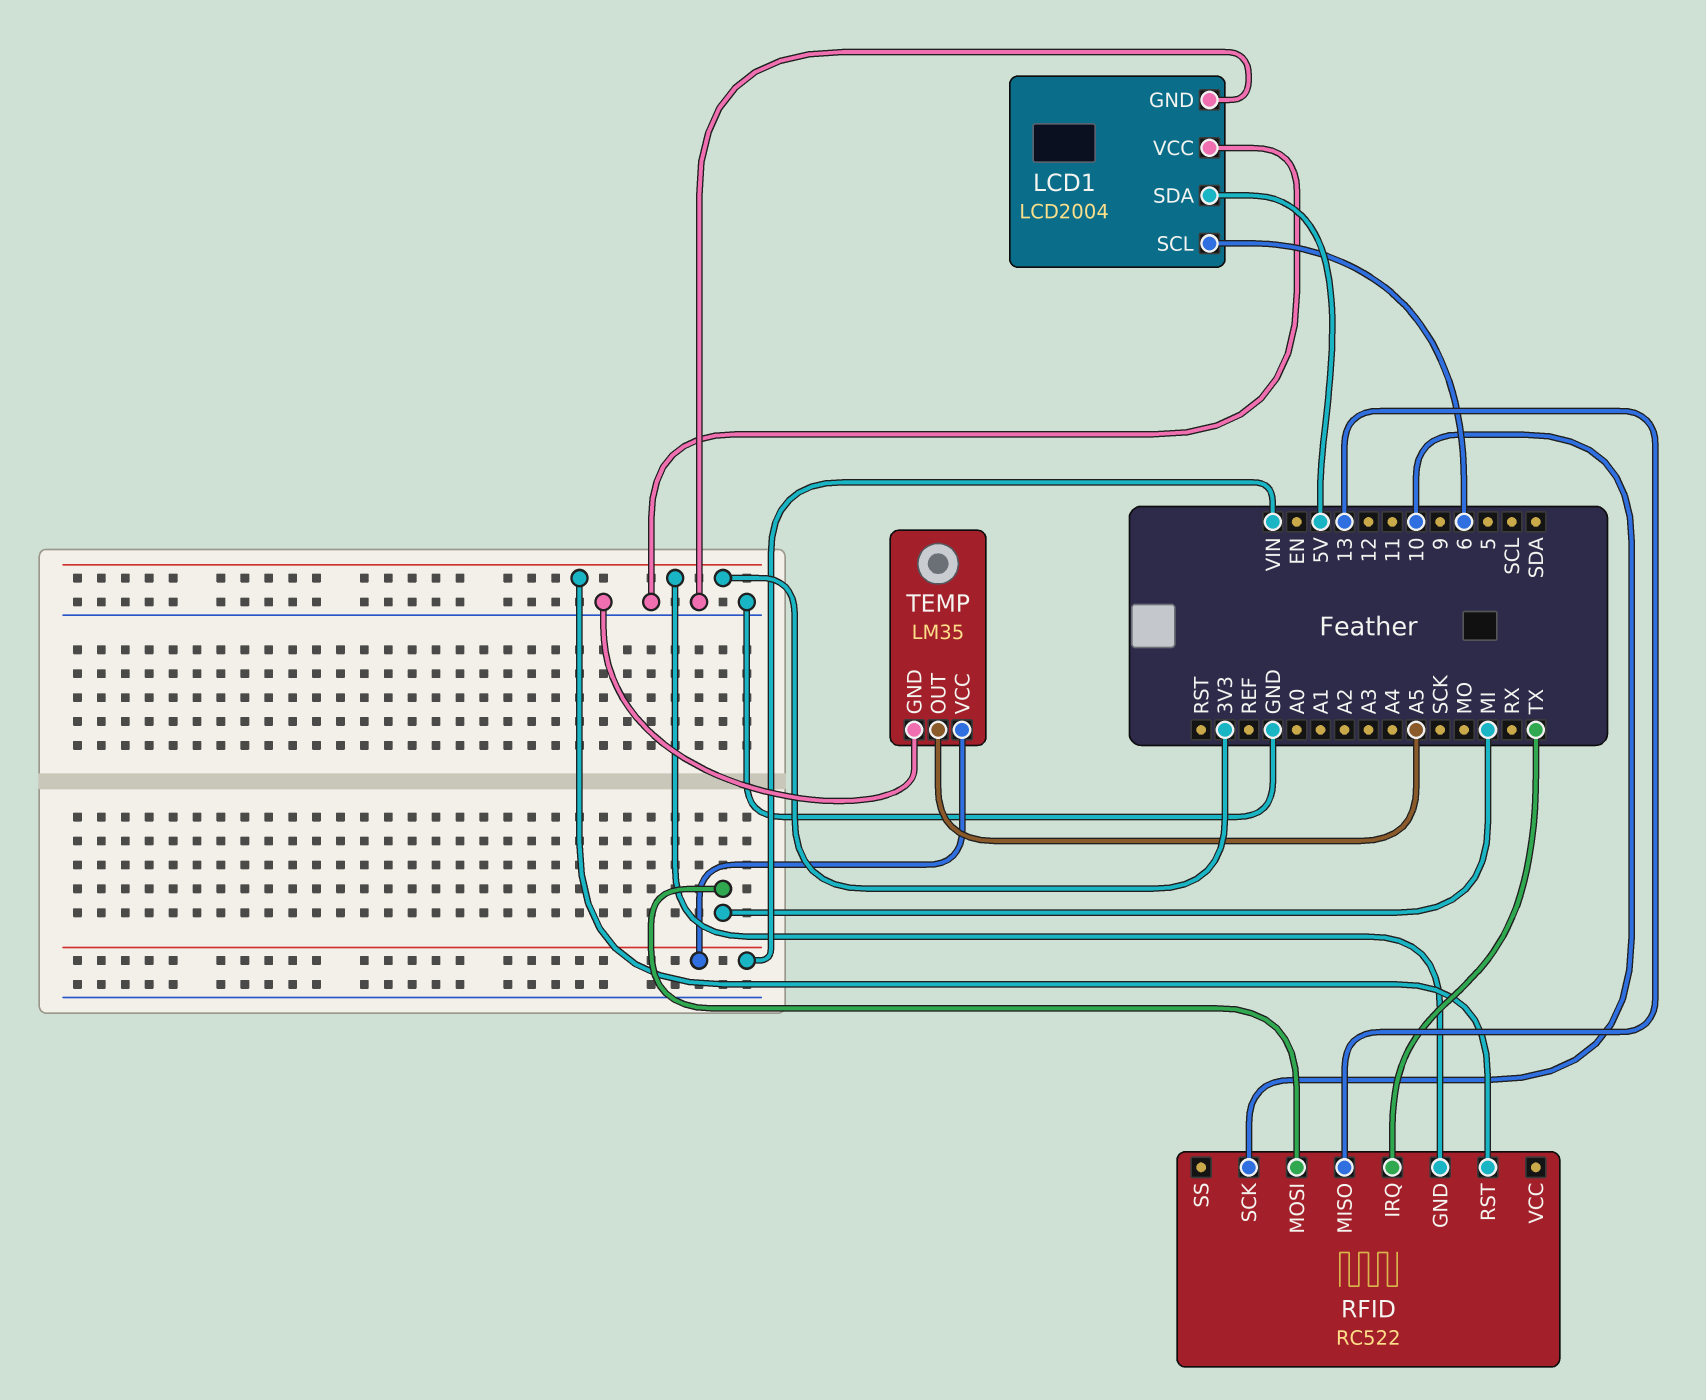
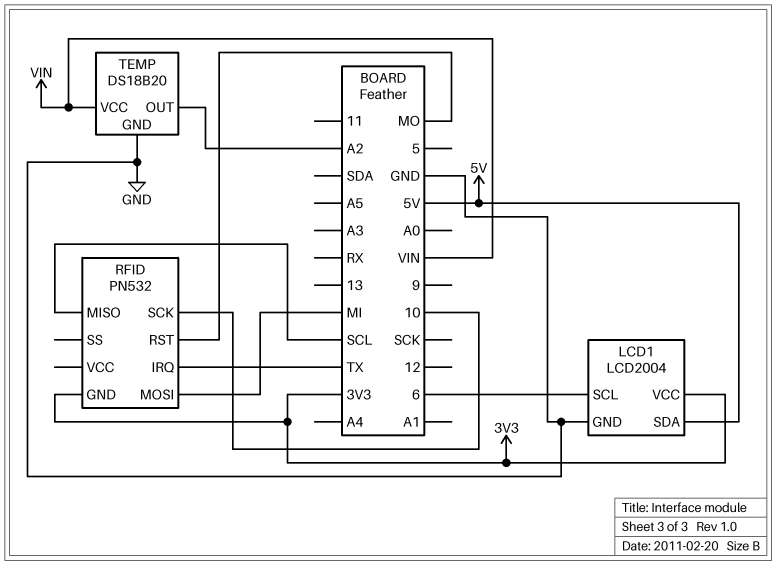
LCD1 pin VCC: GND -> 3V3
RFID: RC522 -> PN532
RFID pin MISO: 13 -> SCL
RFID pin RST: 3V3 -> MO
TEMP: LM35 -> DS18B20
TEMP pin OUT: A5 -> A2

